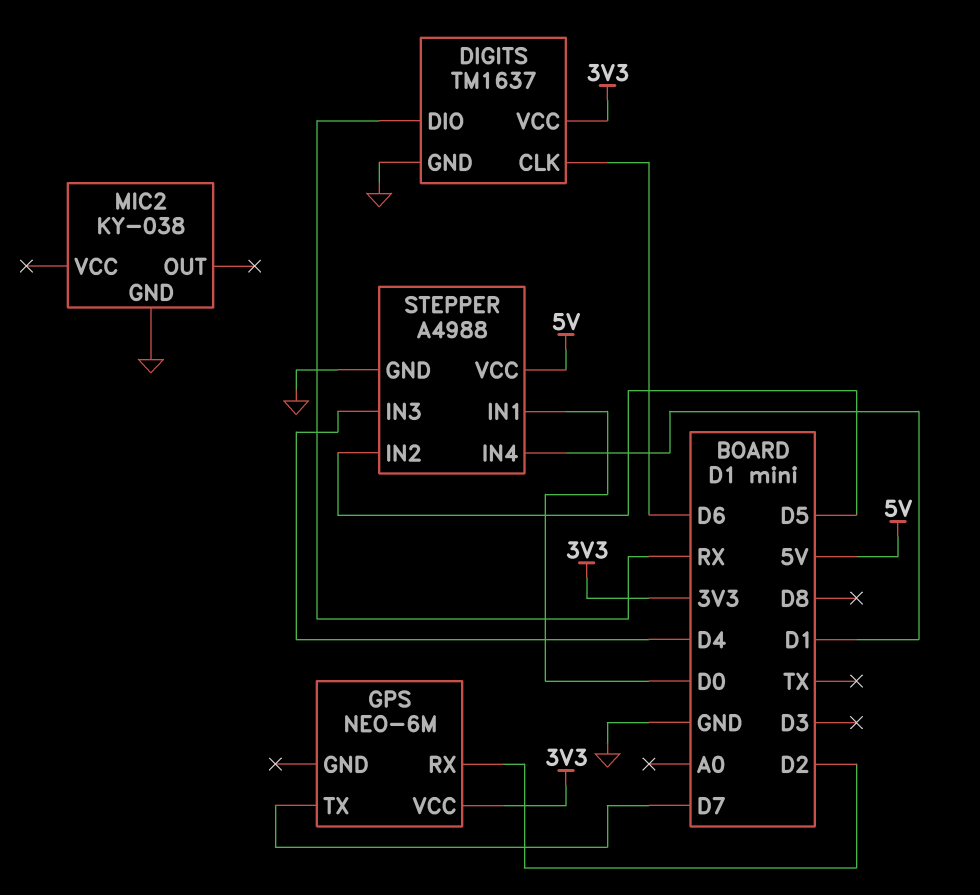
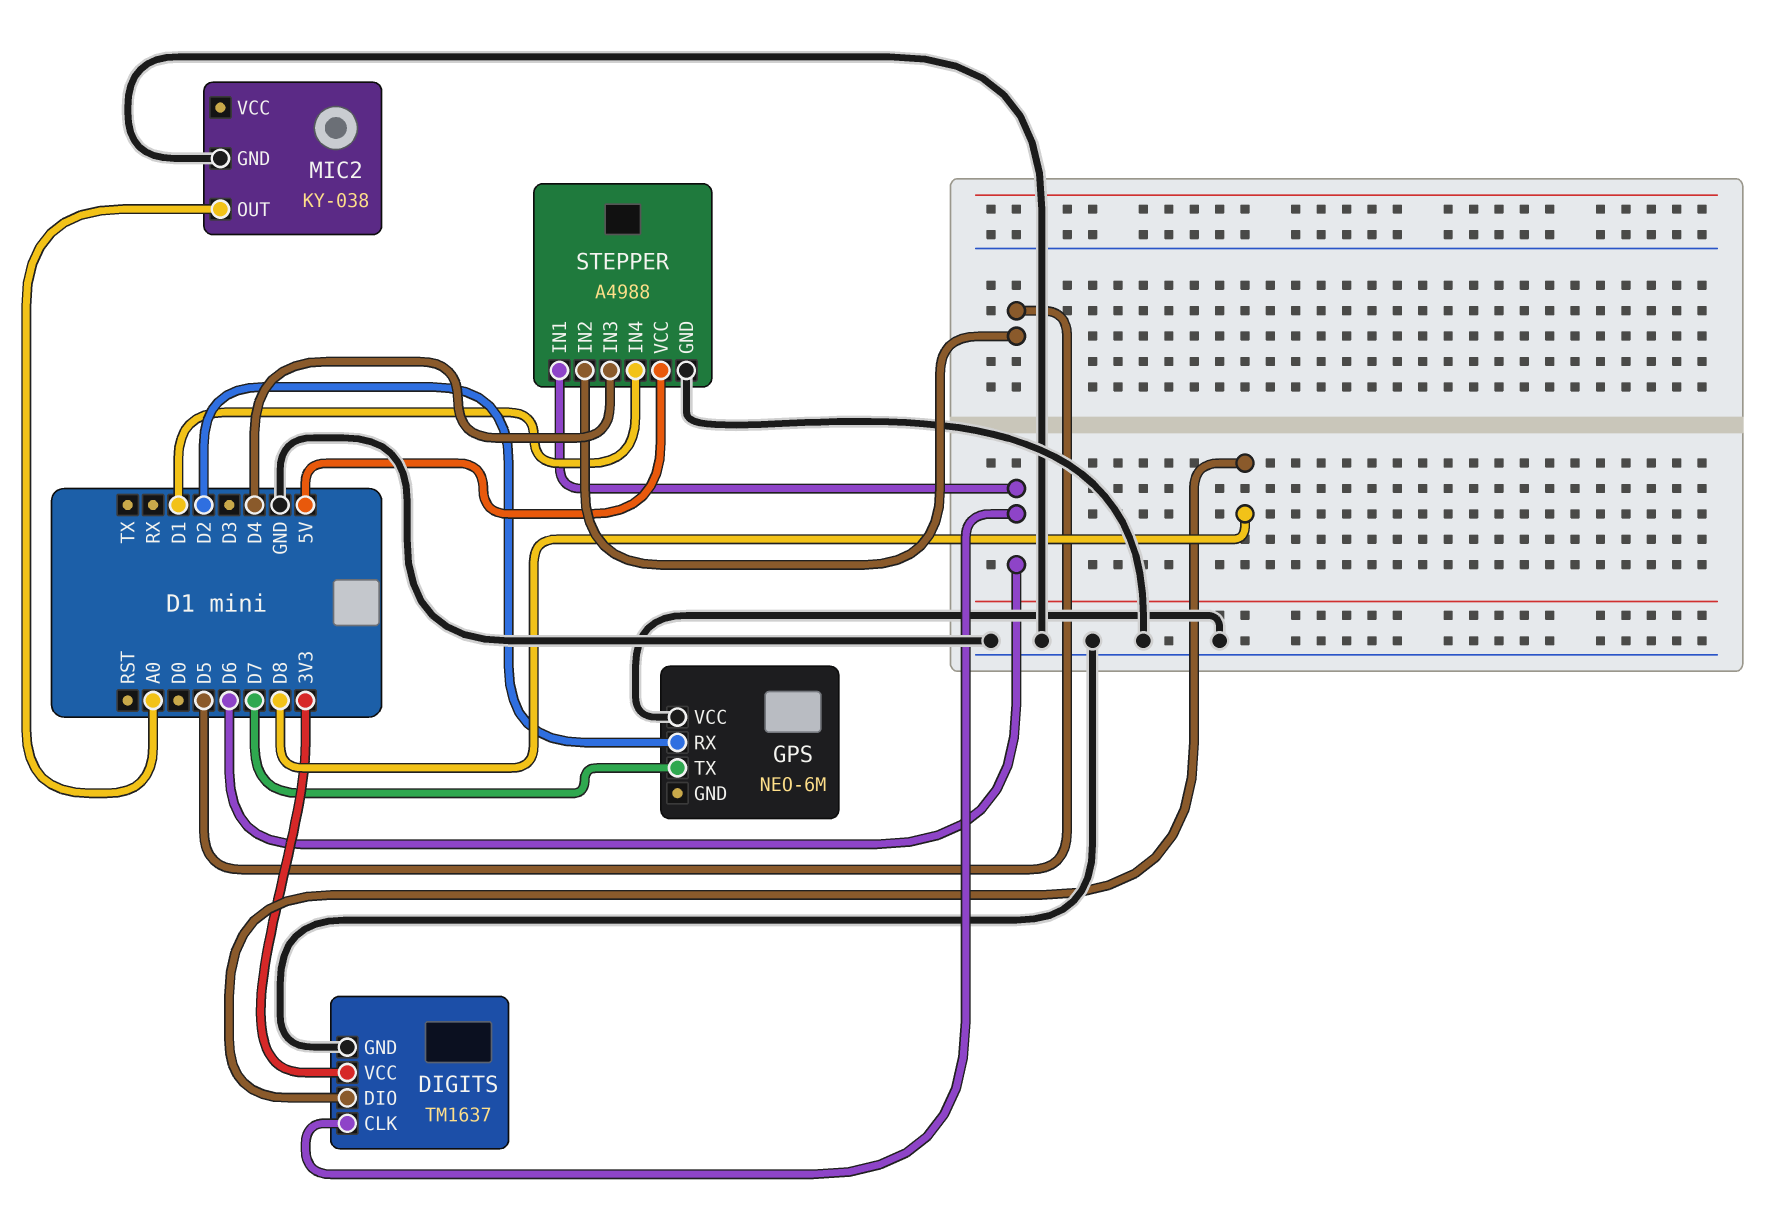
DIGITS pin DIO: RX -> D8
GPS pin VCC: 3V3 -> GND
MIC2 pin OUT: none -> A0
STEPPER pin IN1: D0 -> D6

